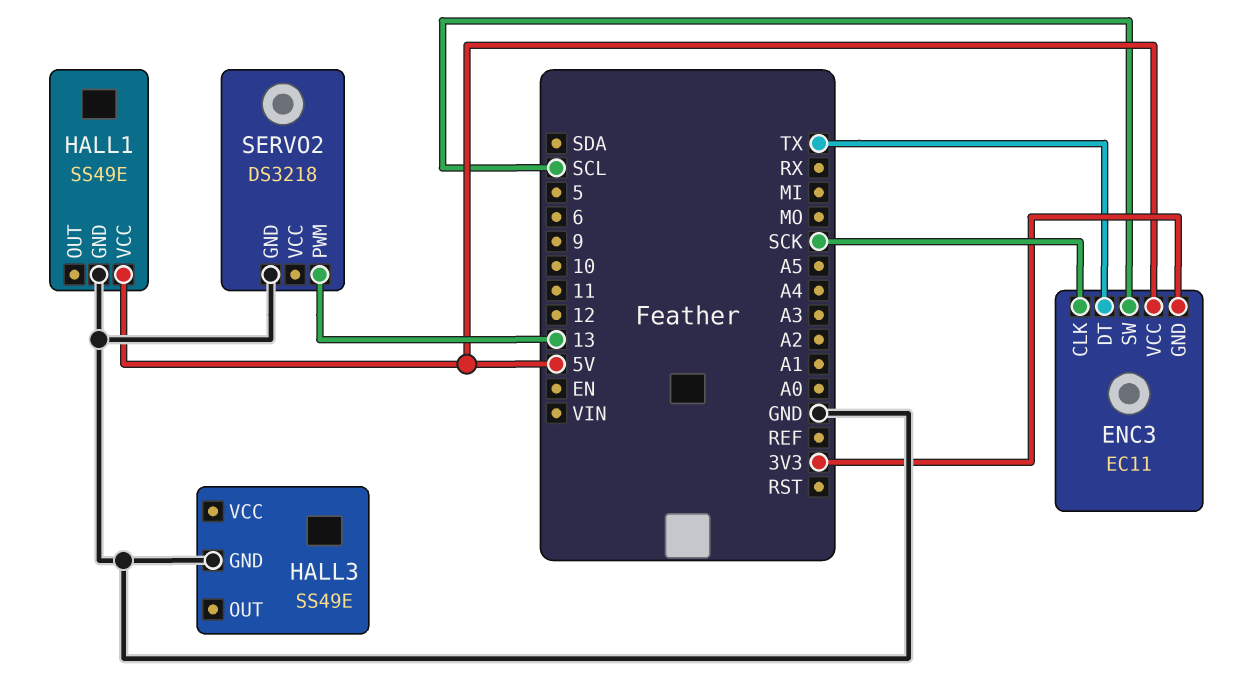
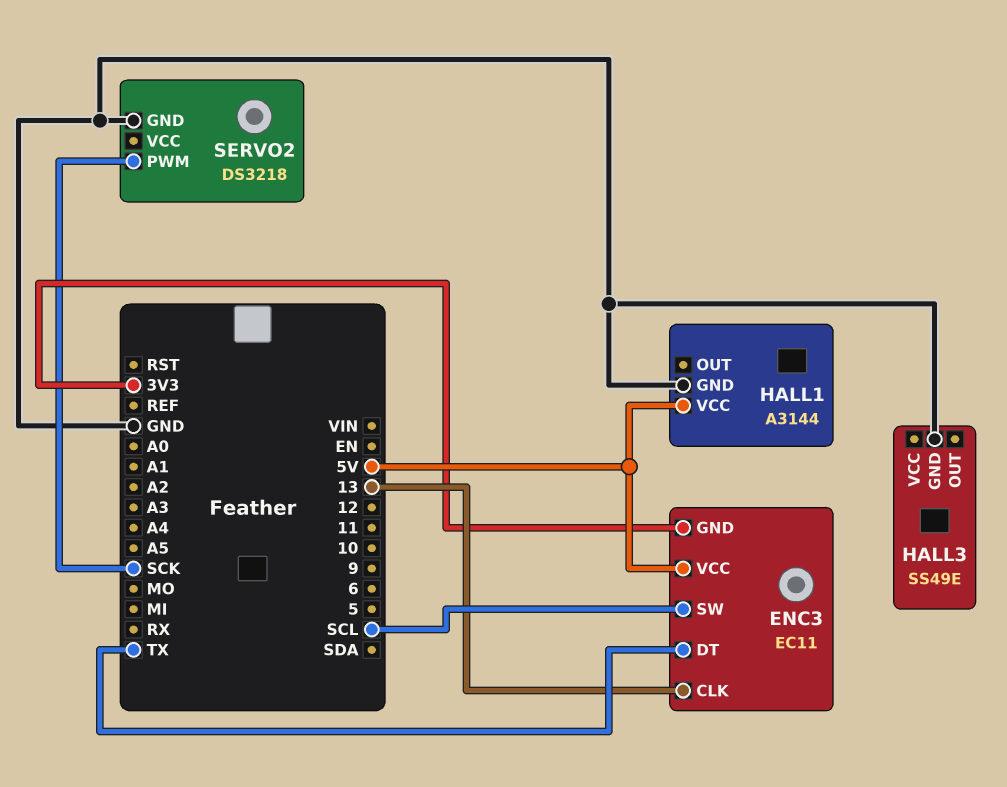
ENC3 pin CLK: SCK -> 13
HALL1: SS49E -> A3144
SERVO2 pin PWM: 13 -> SCK

